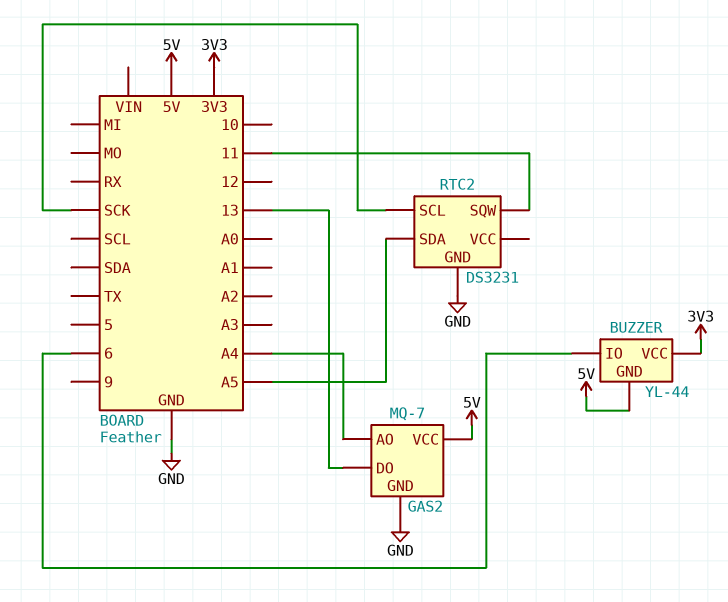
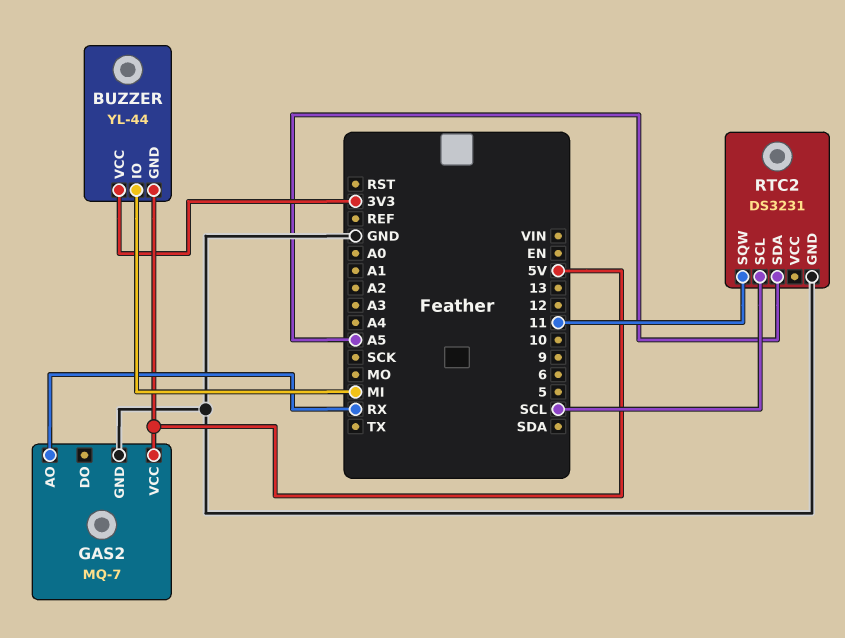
BUZZER pin IO: 6 -> MI
GAS2 pin AO: A4 -> RX
GAS2 pin DO: 13 -> none
RTC2 pin SCL: SCK -> SCL

